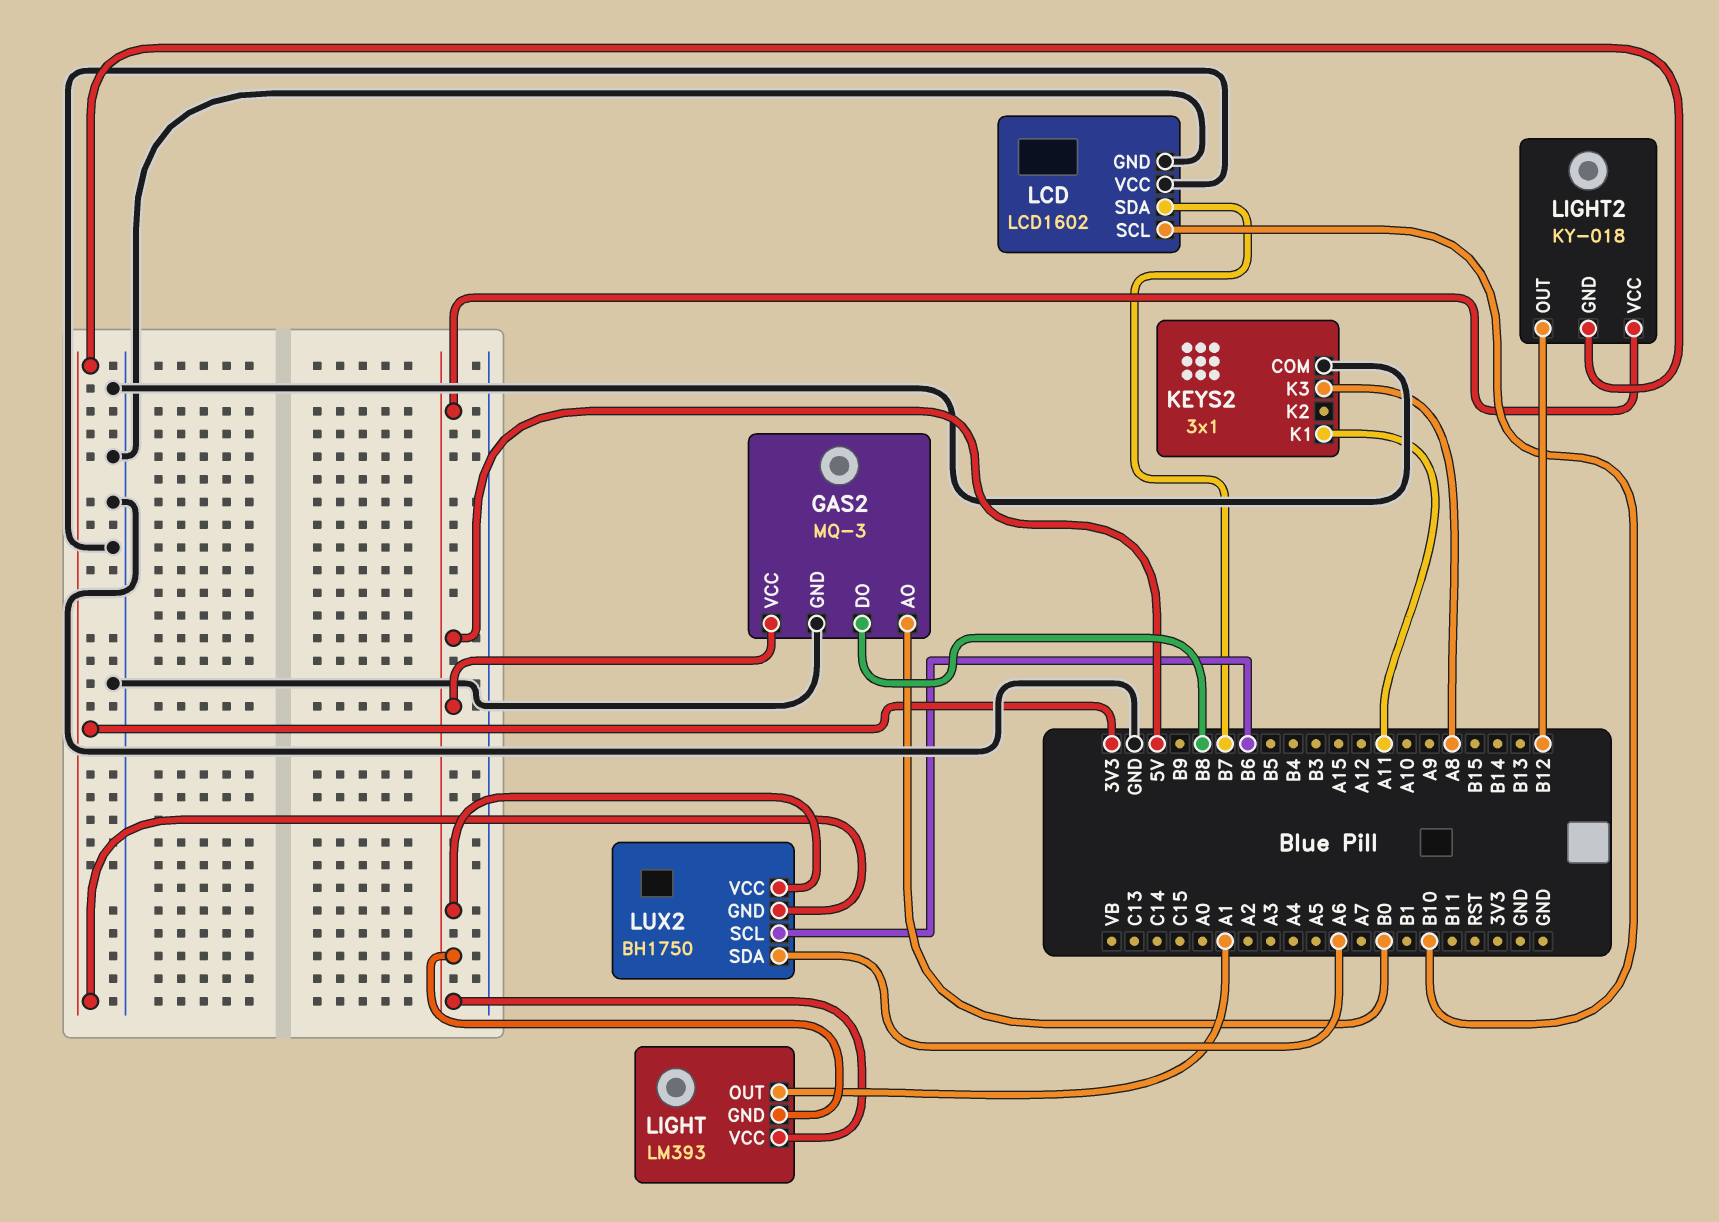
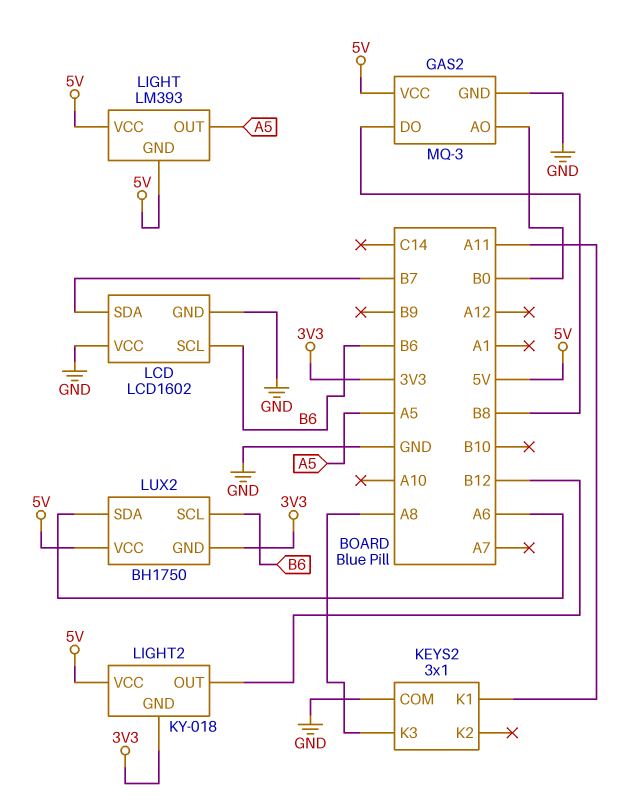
LCD pin SCL: B10 -> B6
LIGHT pin OUT: A1 -> A5

